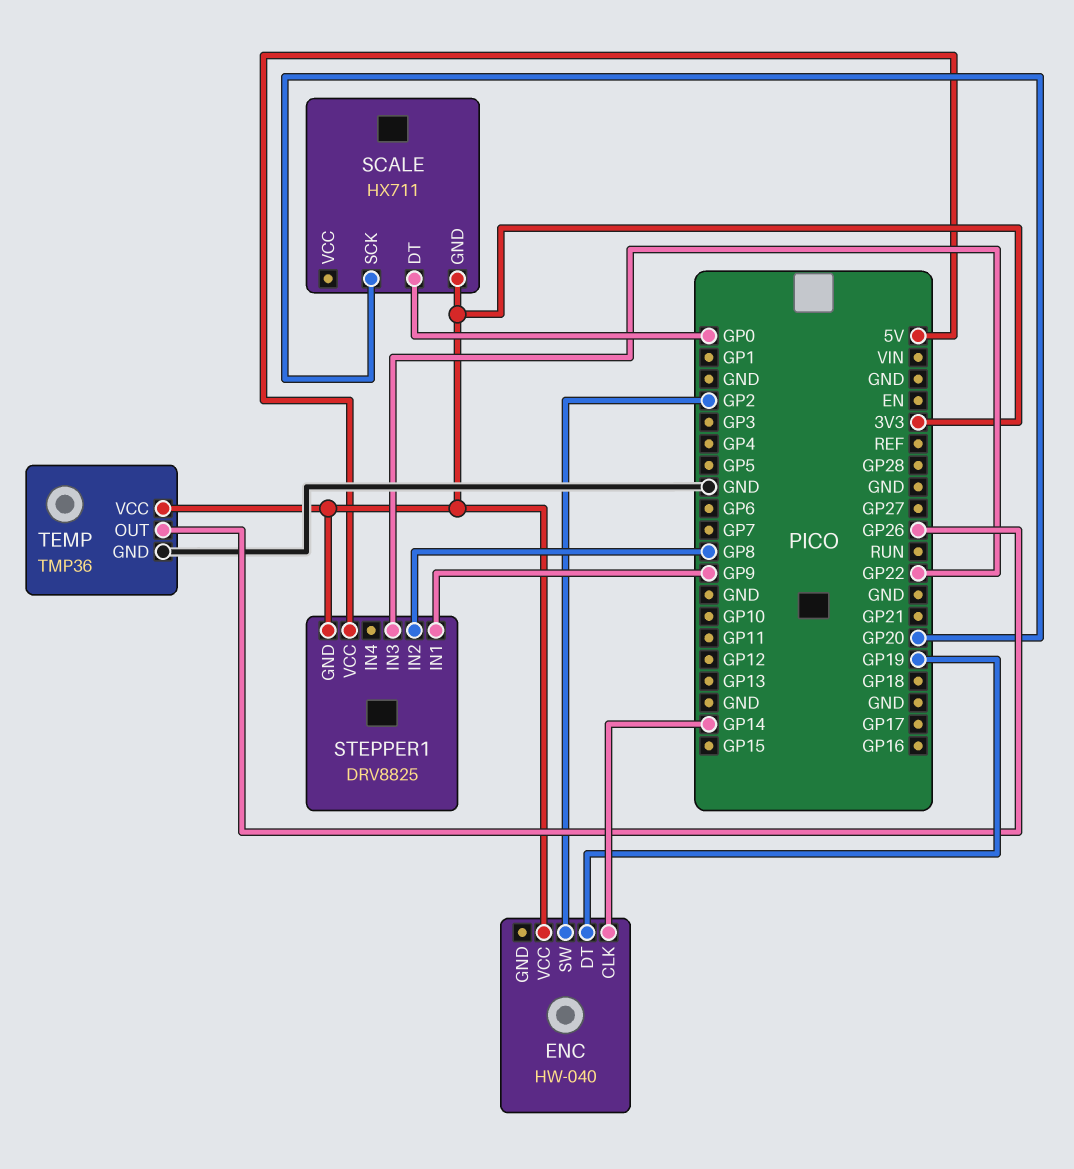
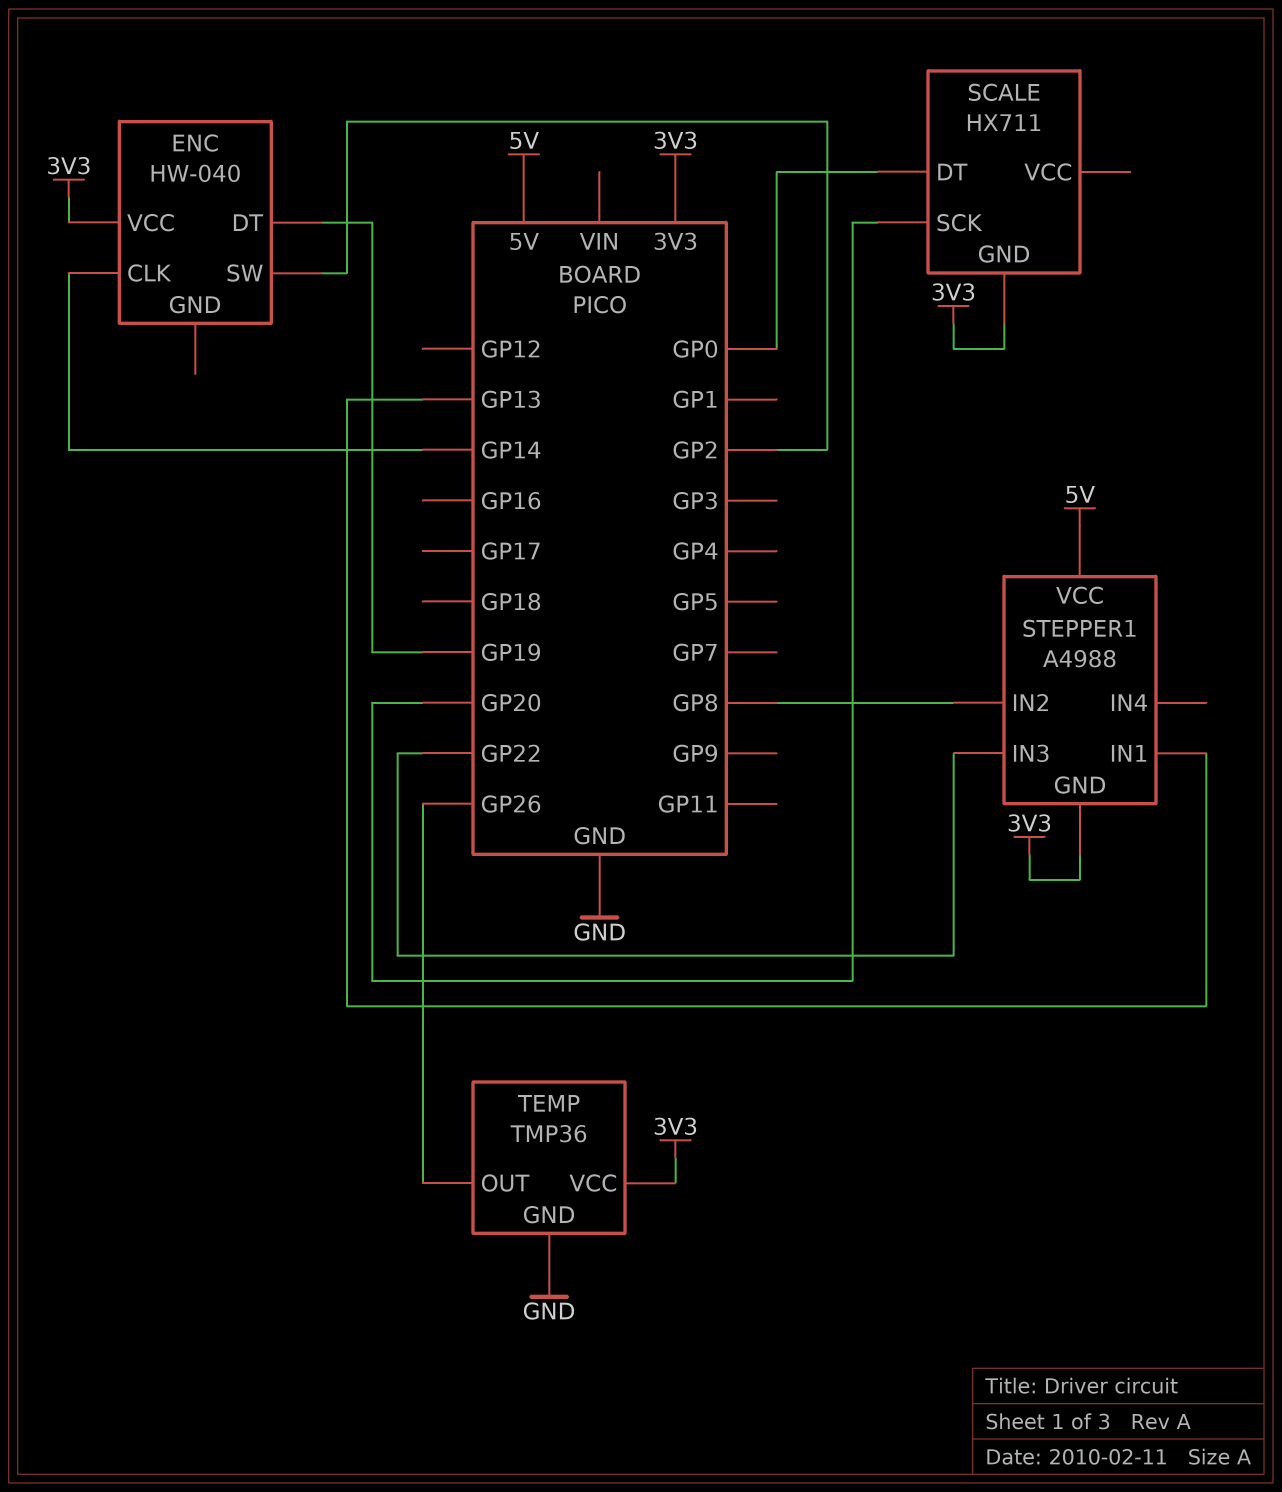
STEPPER1: DRV8825 -> A4988
STEPPER1 pin IN1: GP9 -> GP13

